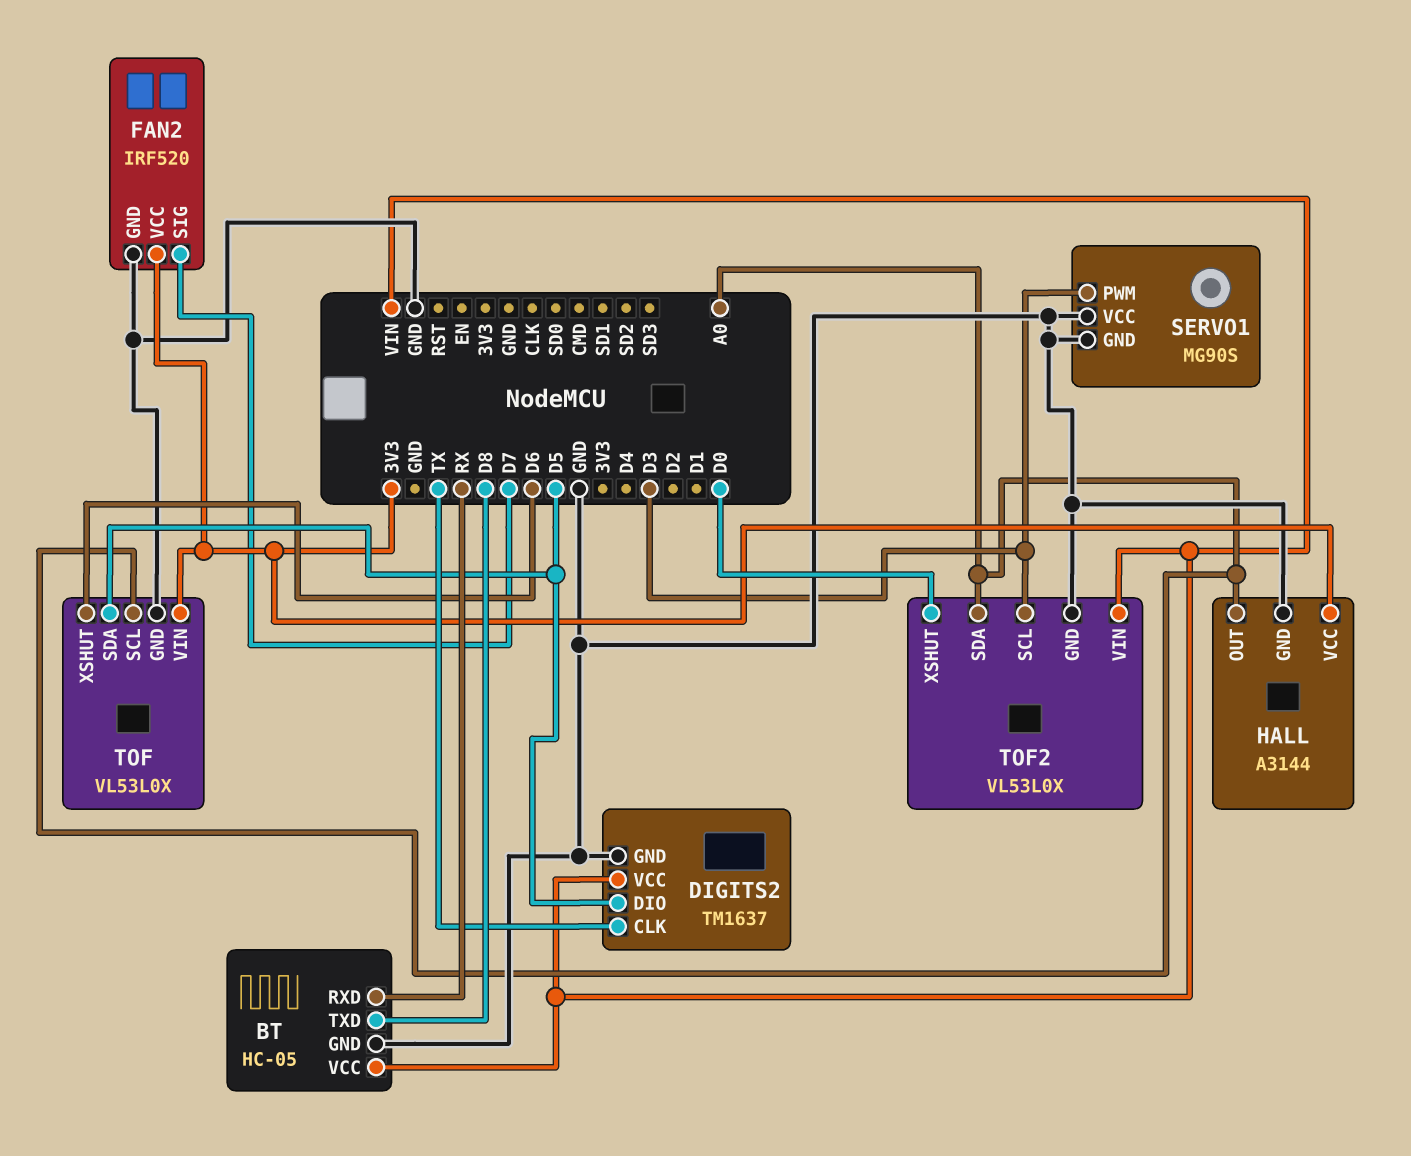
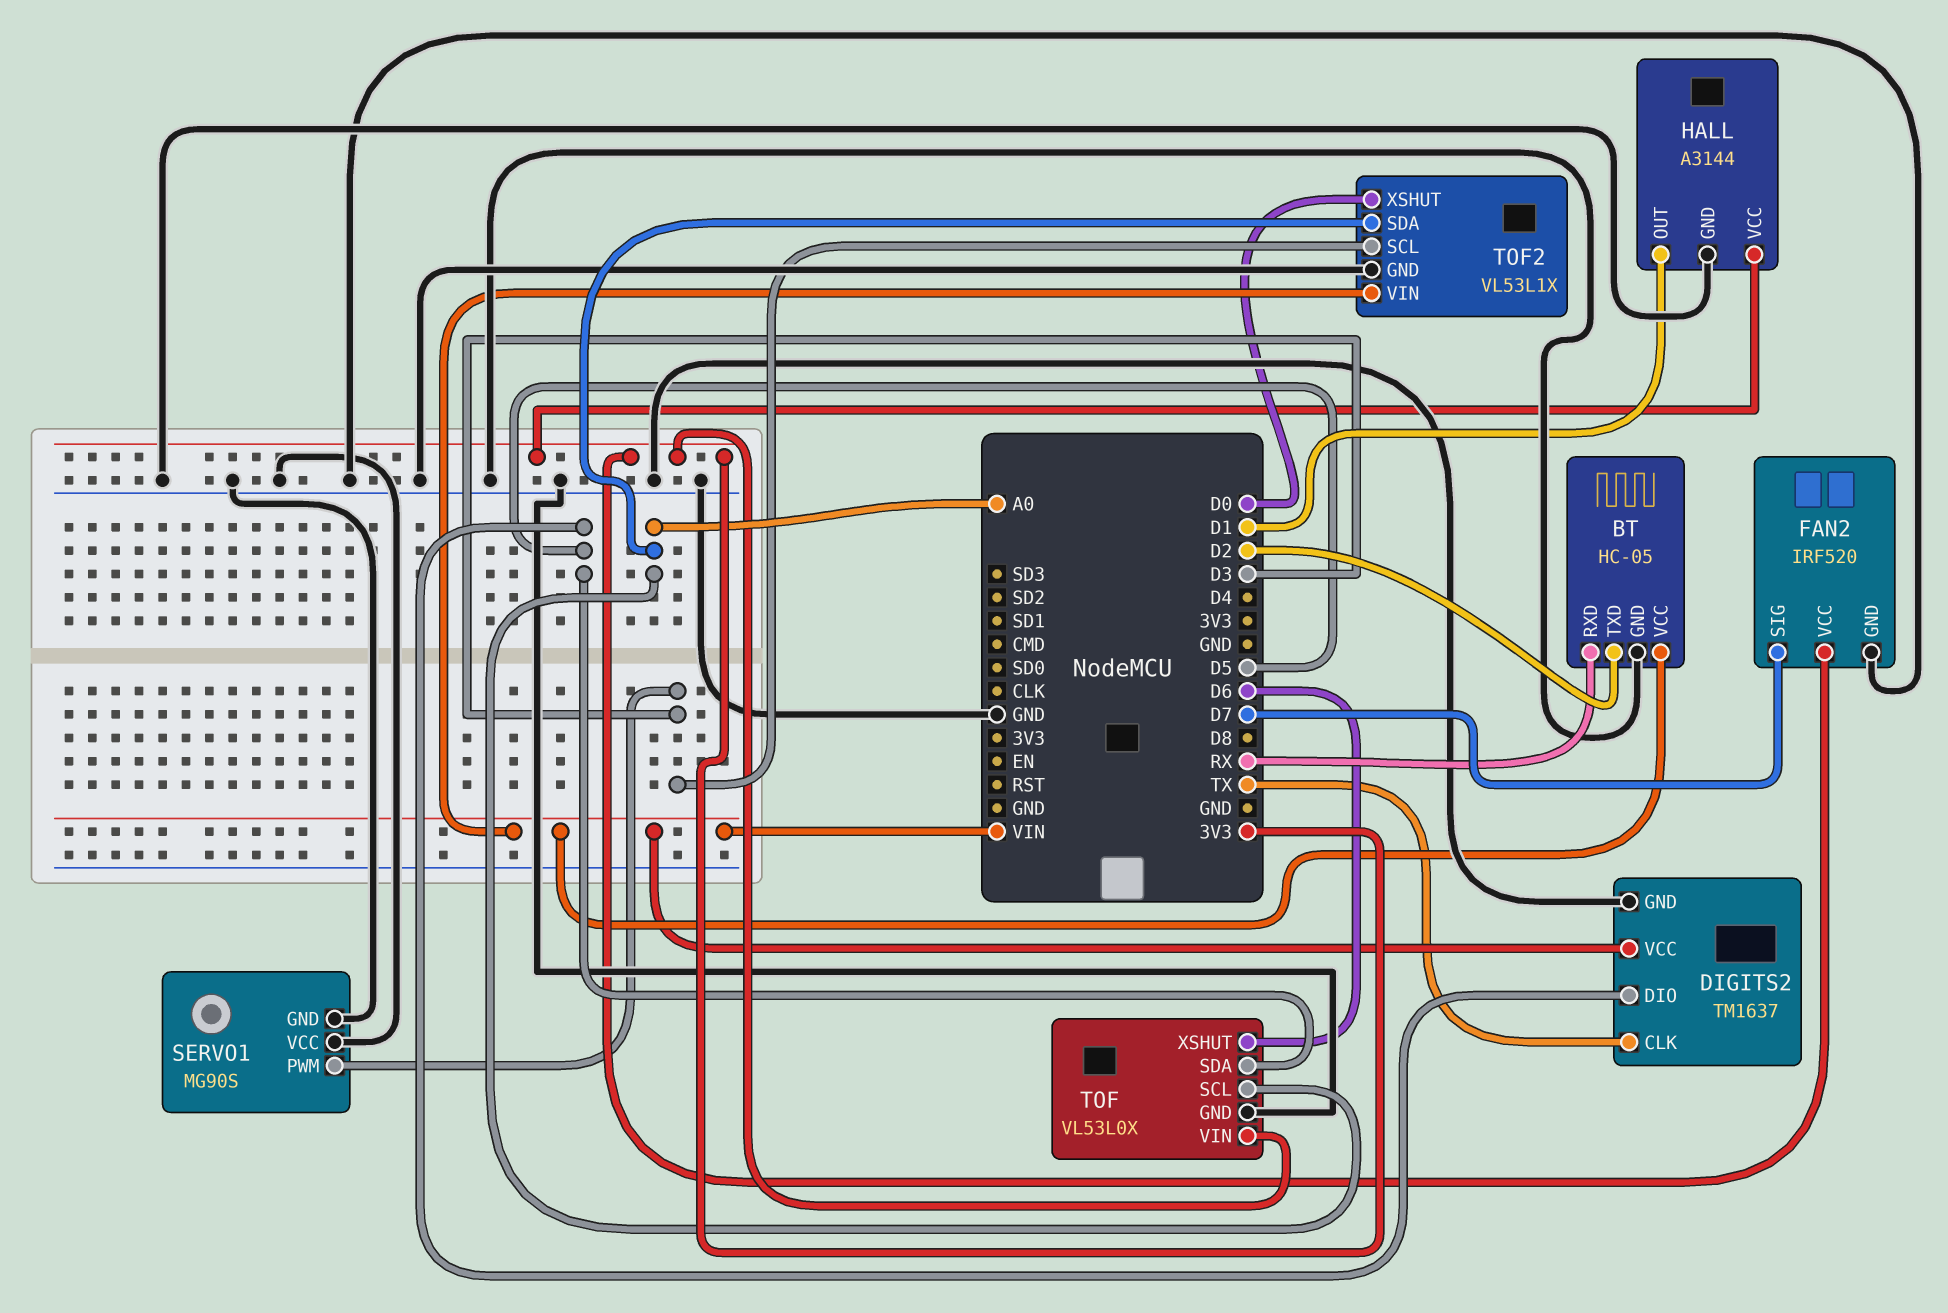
BT pin TXD: D8 -> D2
HALL pin OUT: A0 -> D1
TOF2: VL53L0X -> VL53L1X

